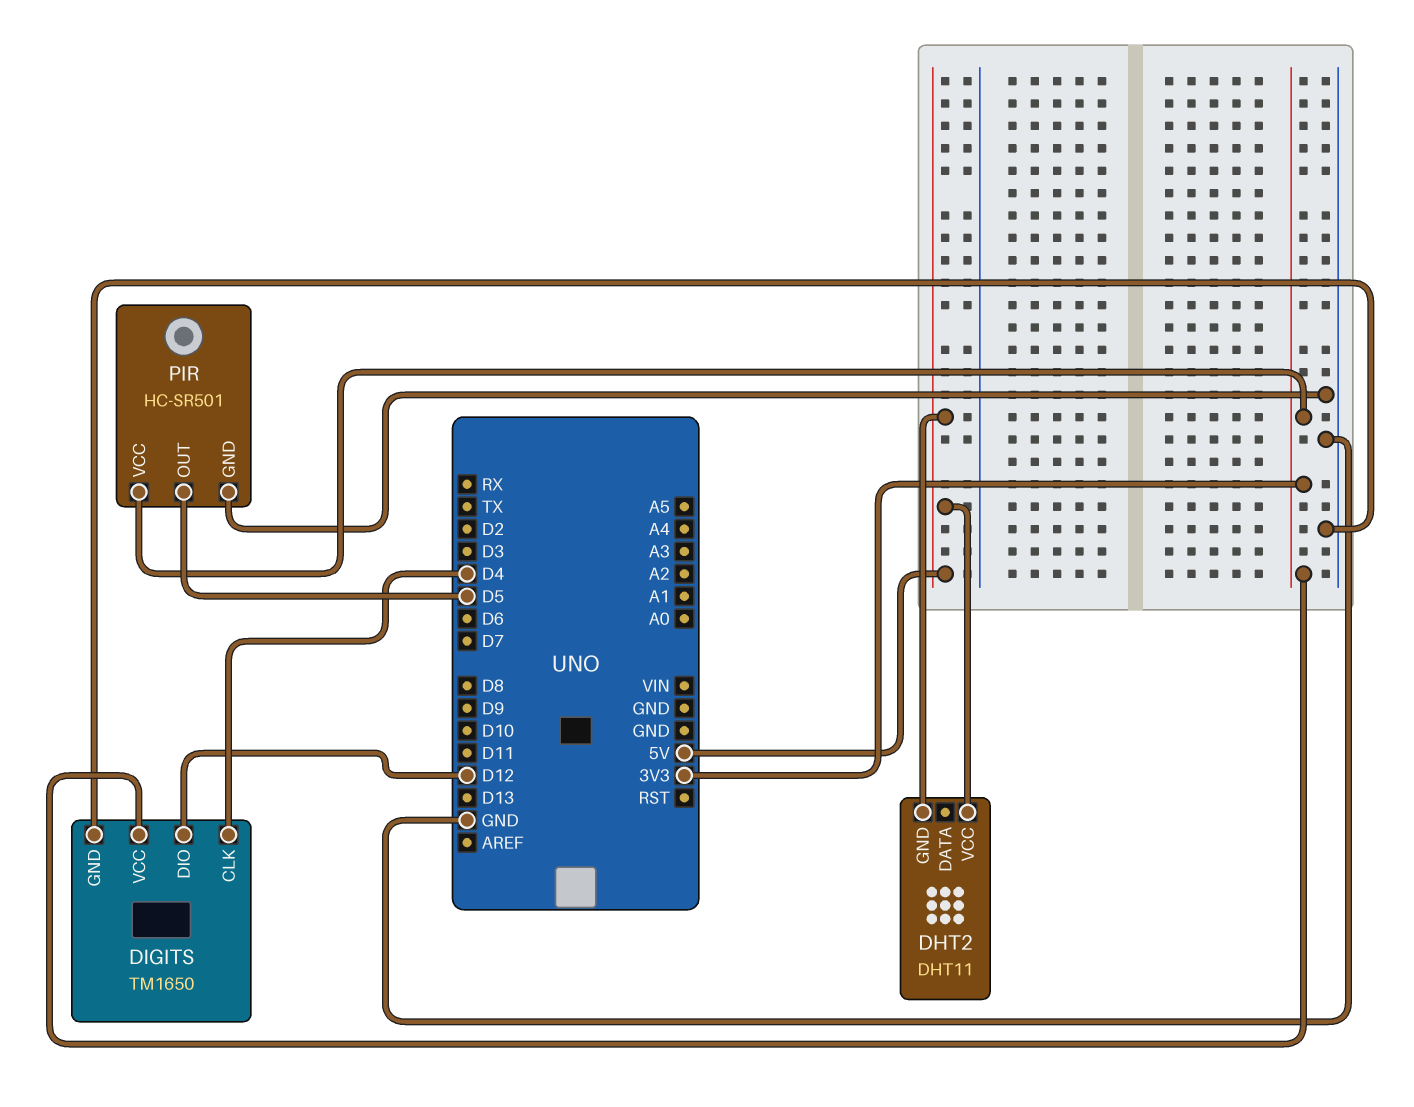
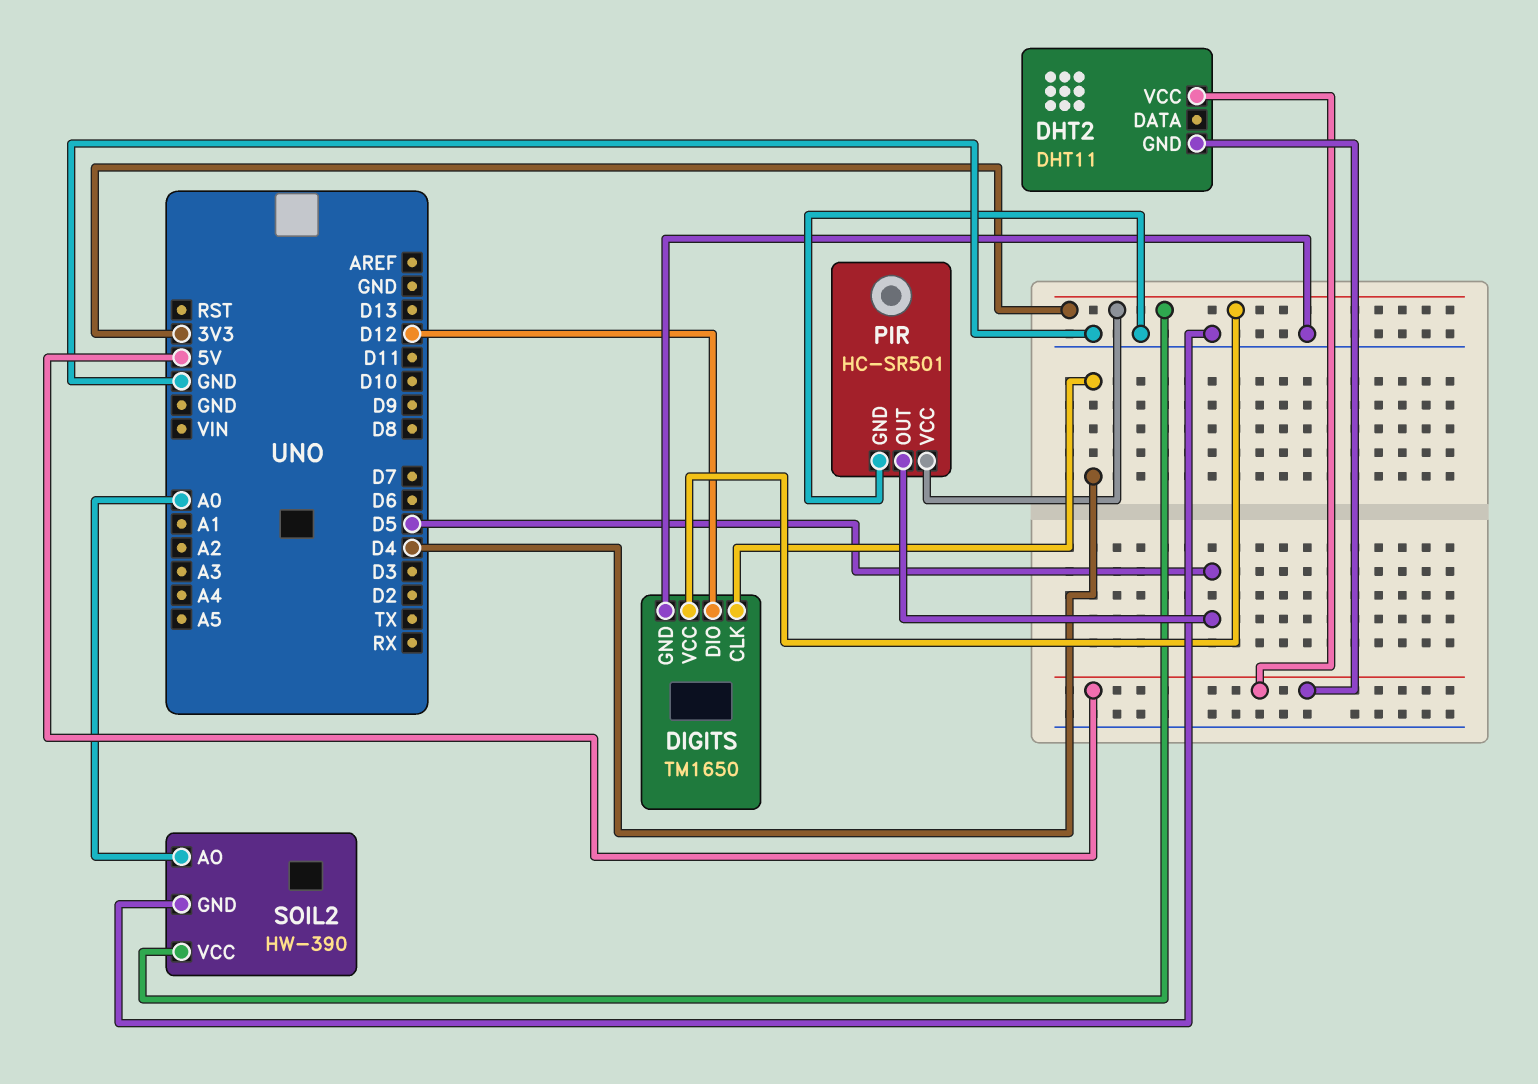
SOIL2: none -> HW-390
SOIL2 pin AO: none -> A0
SOIL2 pin GND: none -> GND
SOIL2 pin VCC: none -> 3V3

